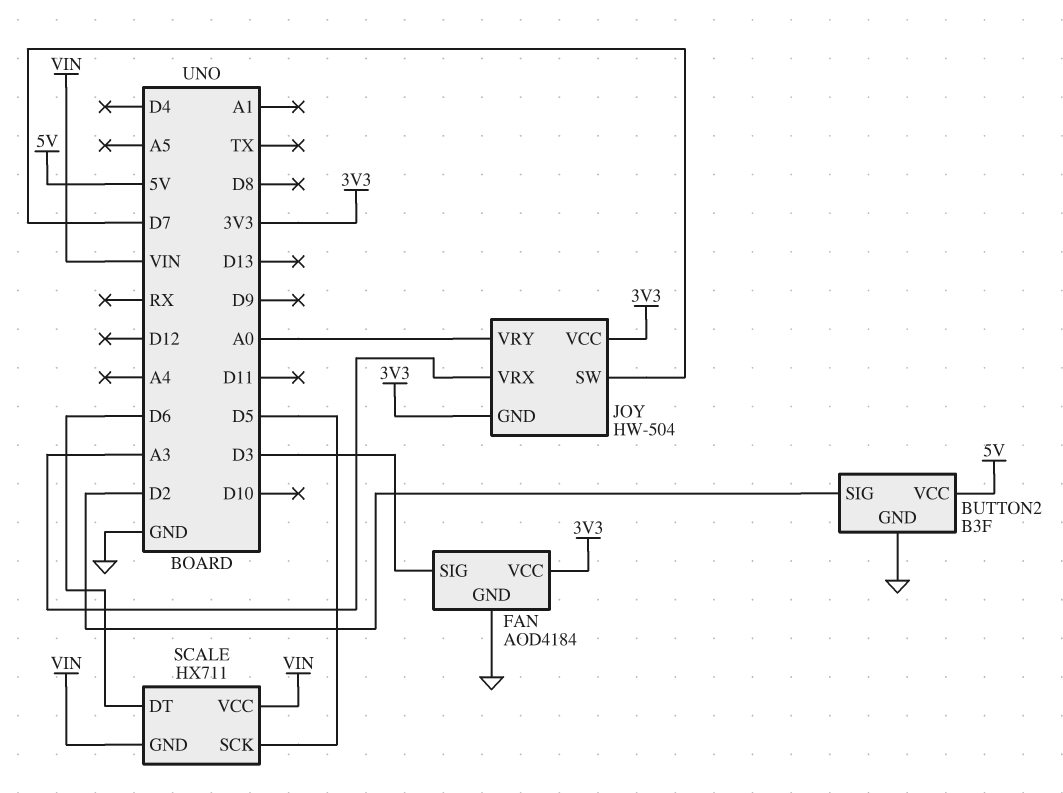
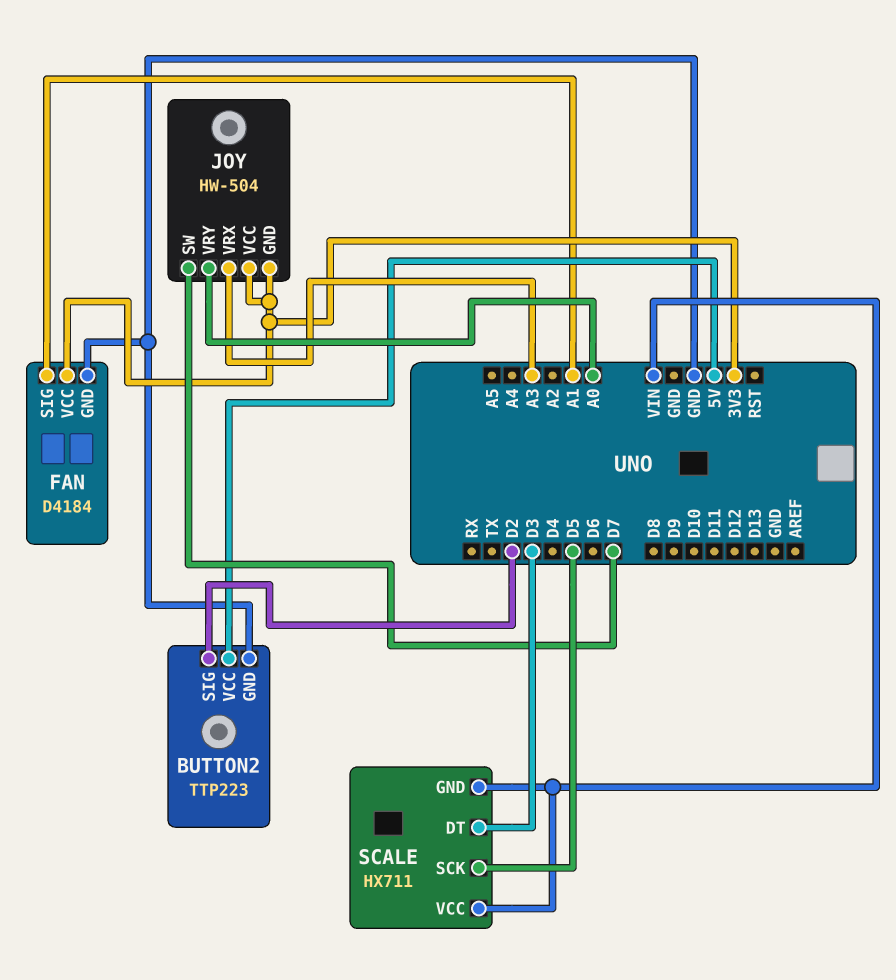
BUTTON2: B3F -> TTP223
FAN: AOD4184 -> D4184
FAN pin SIG: D3 -> A1
SCALE pin DT: D6 -> D3

